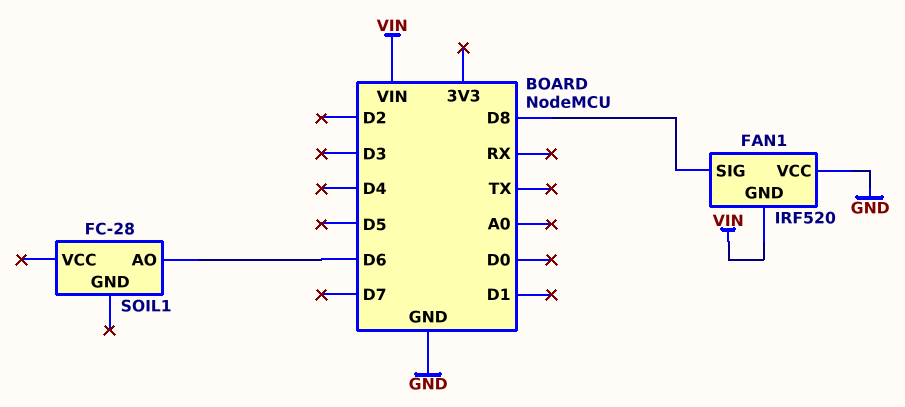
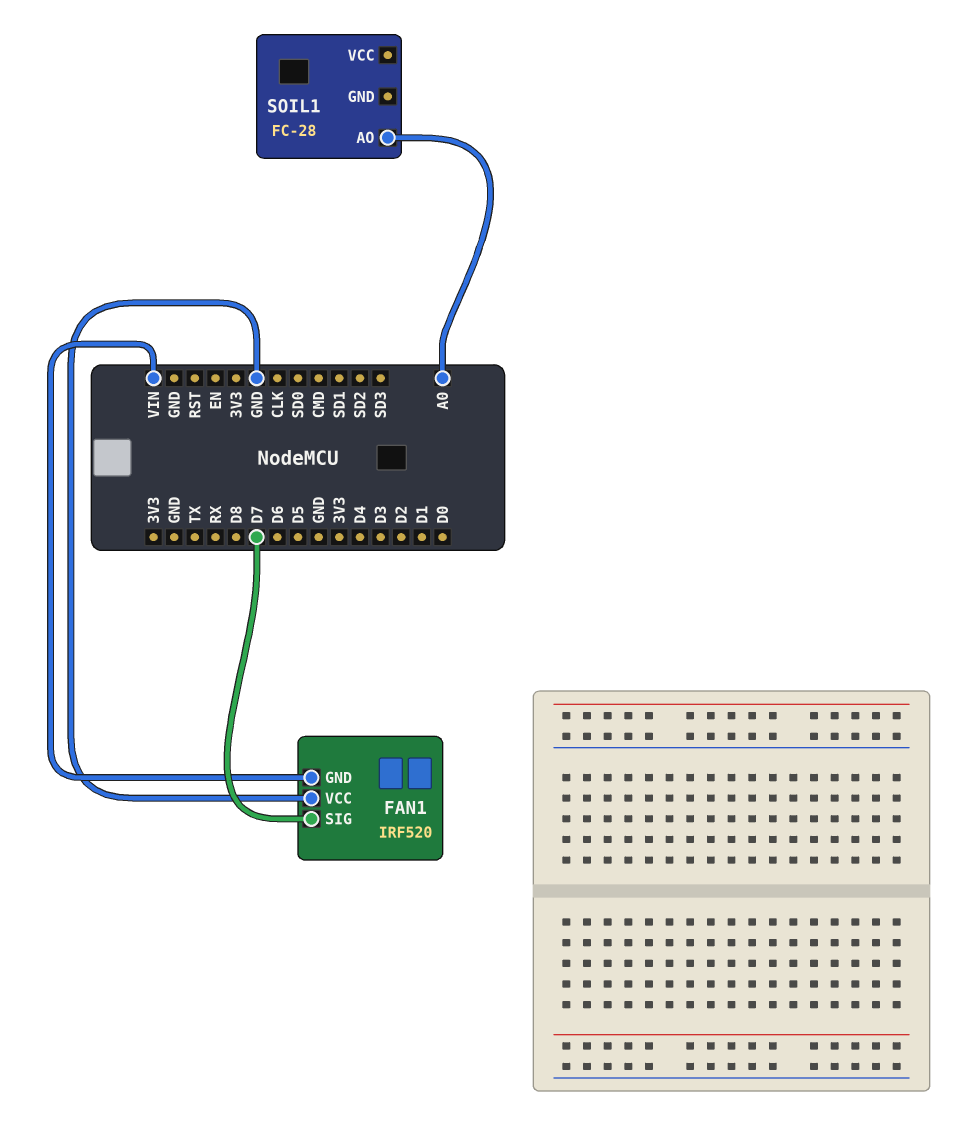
FAN1 pin SIG: D8 -> D7
SOIL1 pin AO: D6 -> A0

